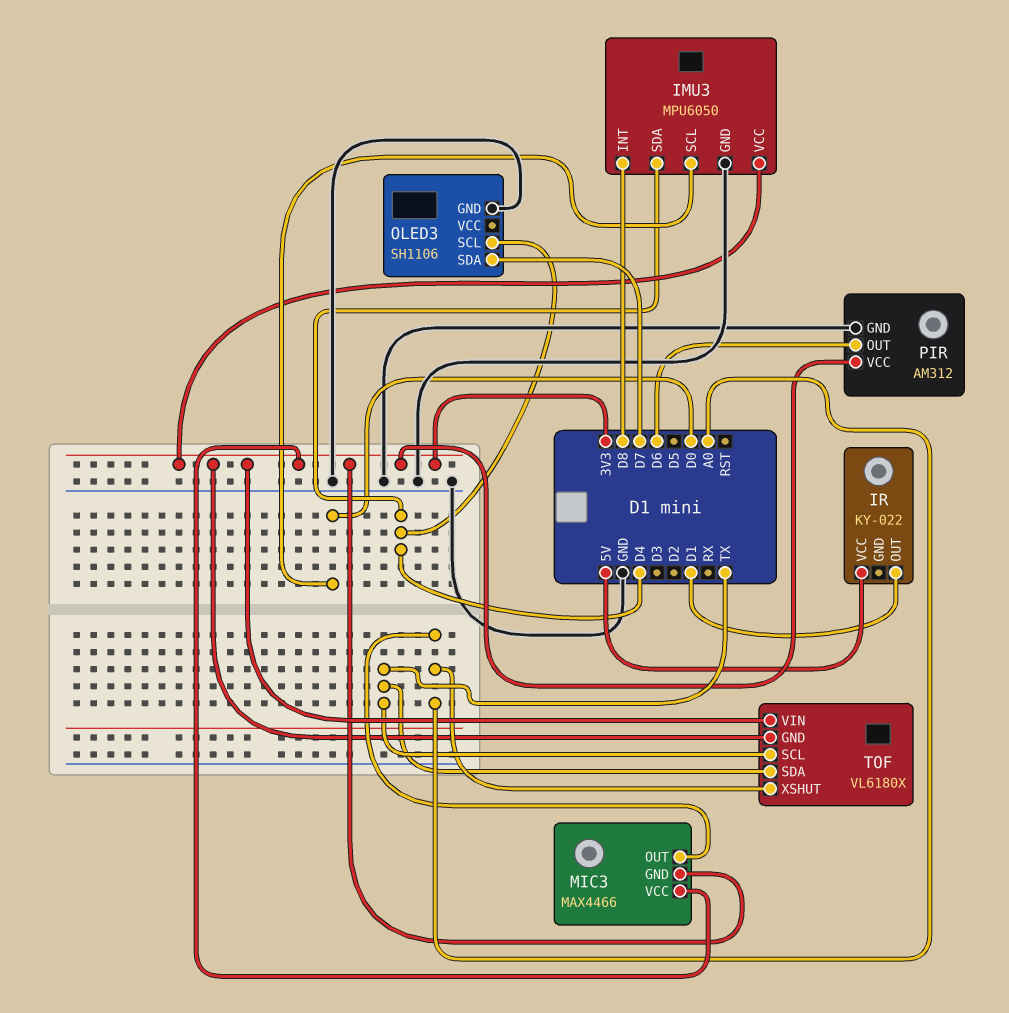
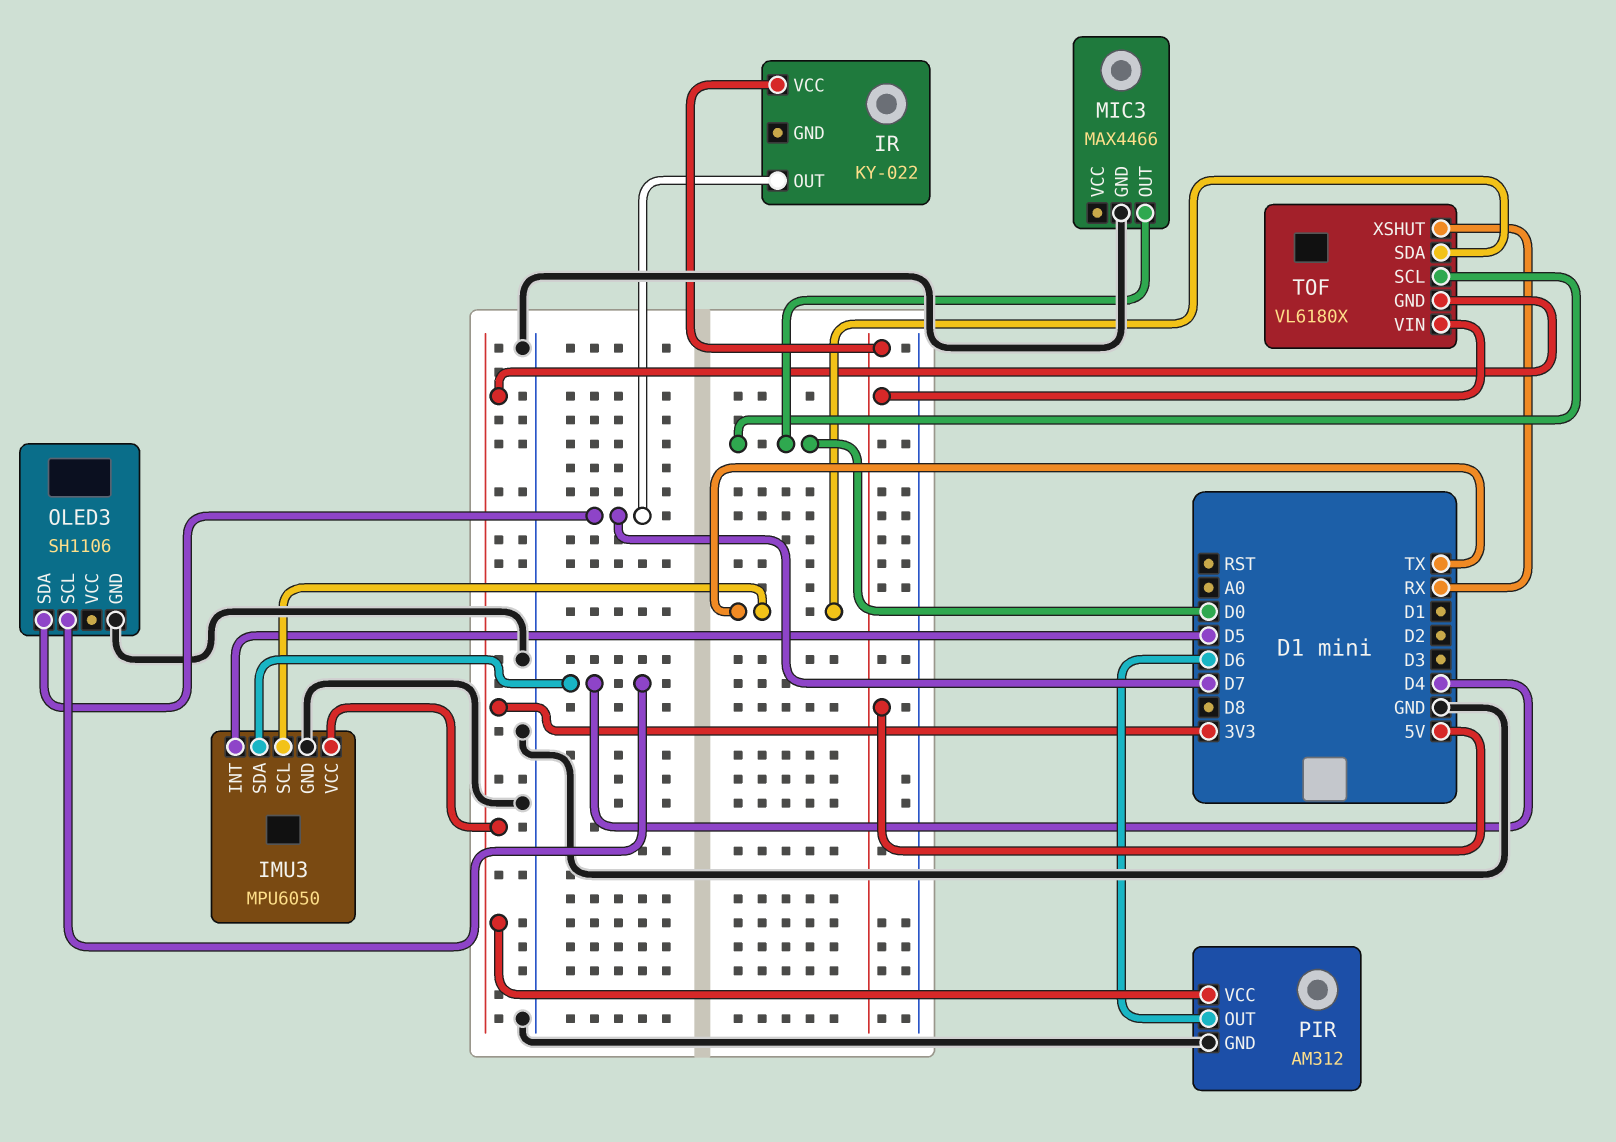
IMU3 pin INT: D8 -> D5
IMU3 pin SCL: D0 -> TX
IR pin OUT: D1 -> D7
MIC3 pin GND: 3V3 -> GND
MIC3 pin OUT: A0 -> D0
MIC3 pin VCC: 3V3 -> none
TOF pin SCL: TX -> D0
TOF pin VIN: 3V3 -> 5V
TOF pin XSHUT: A0 -> RX

